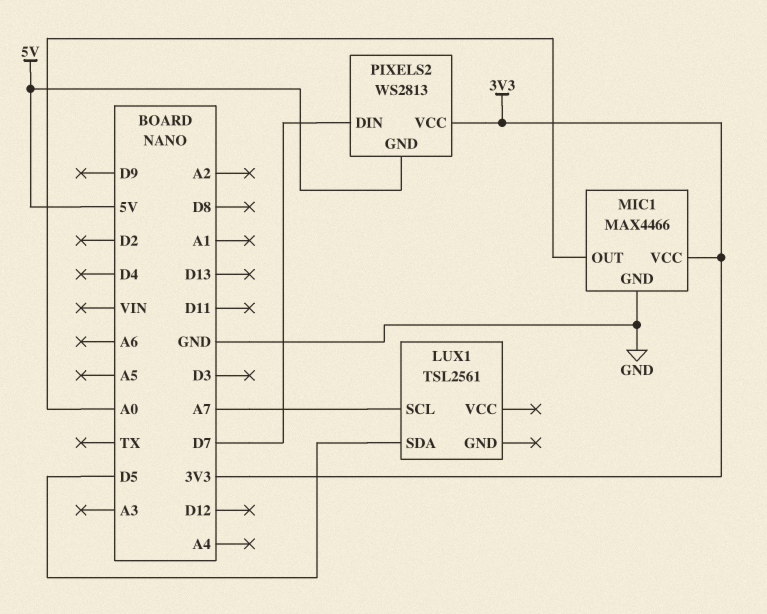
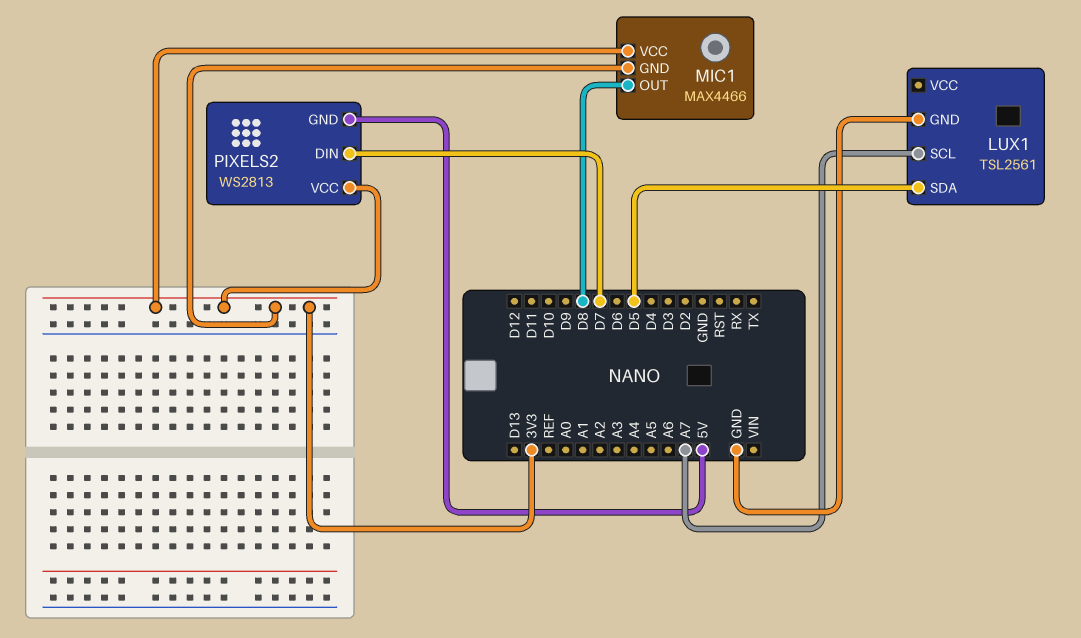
LUX1 pin GND: none -> GND
MIC1 pin GND: GND -> 3V3
MIC1 pin OUT: A0 -> D8

